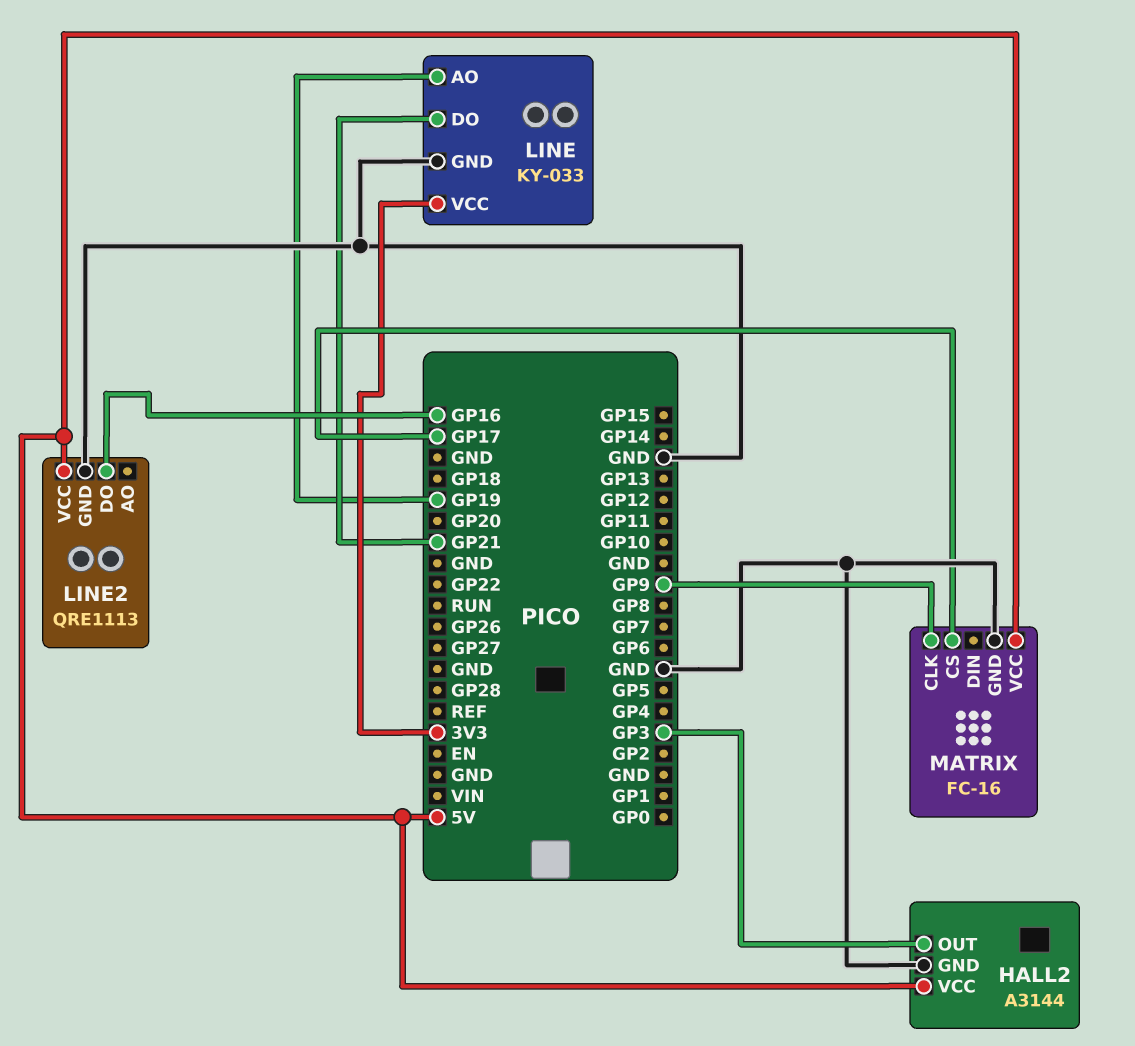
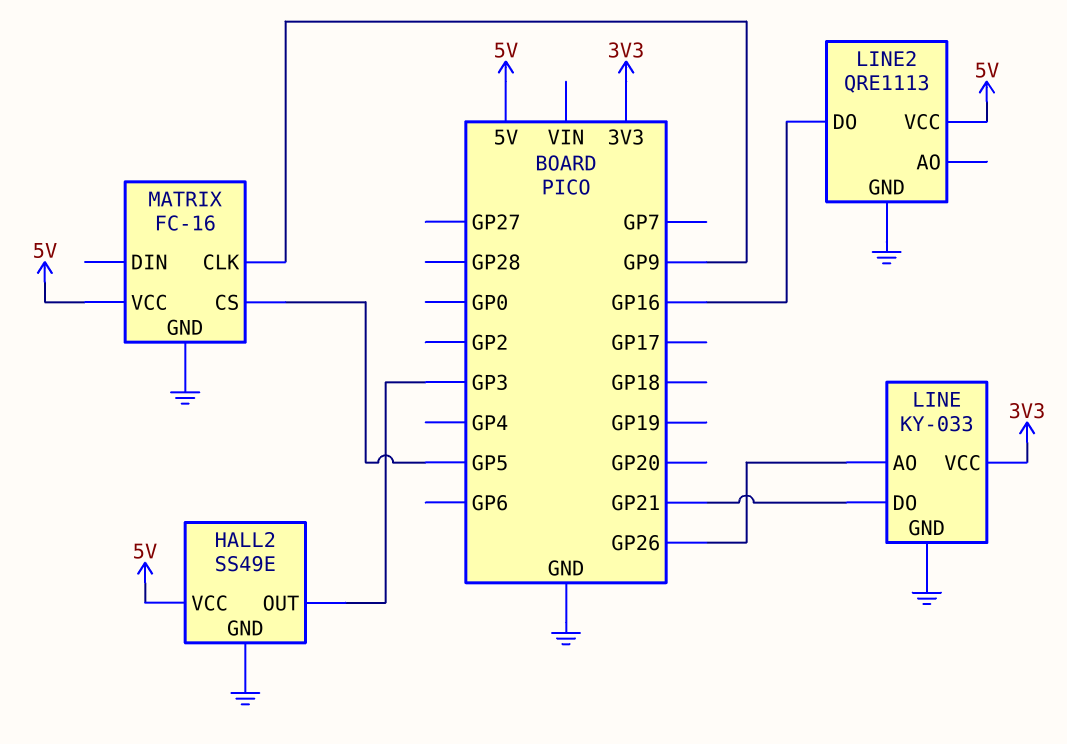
HALL2: A3144 -> SS49E
LINE pin AO: GP19 -> GP26
MATRIX pin CS: GP17 -> GP5

